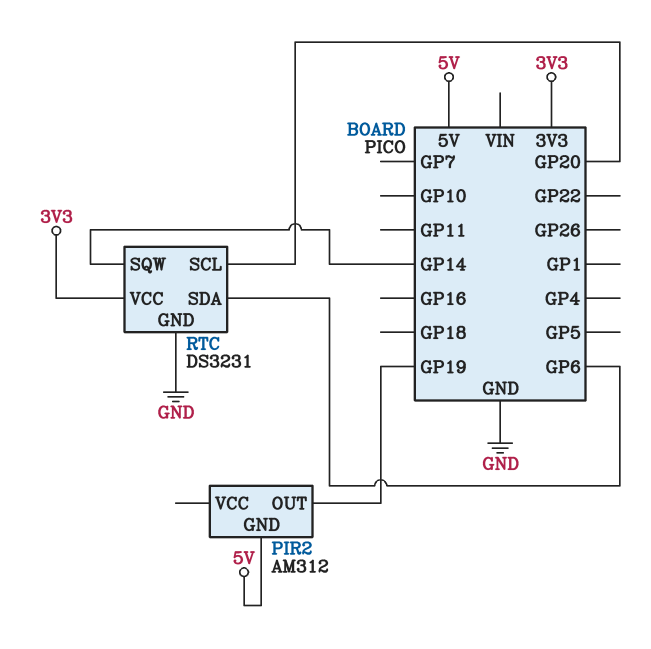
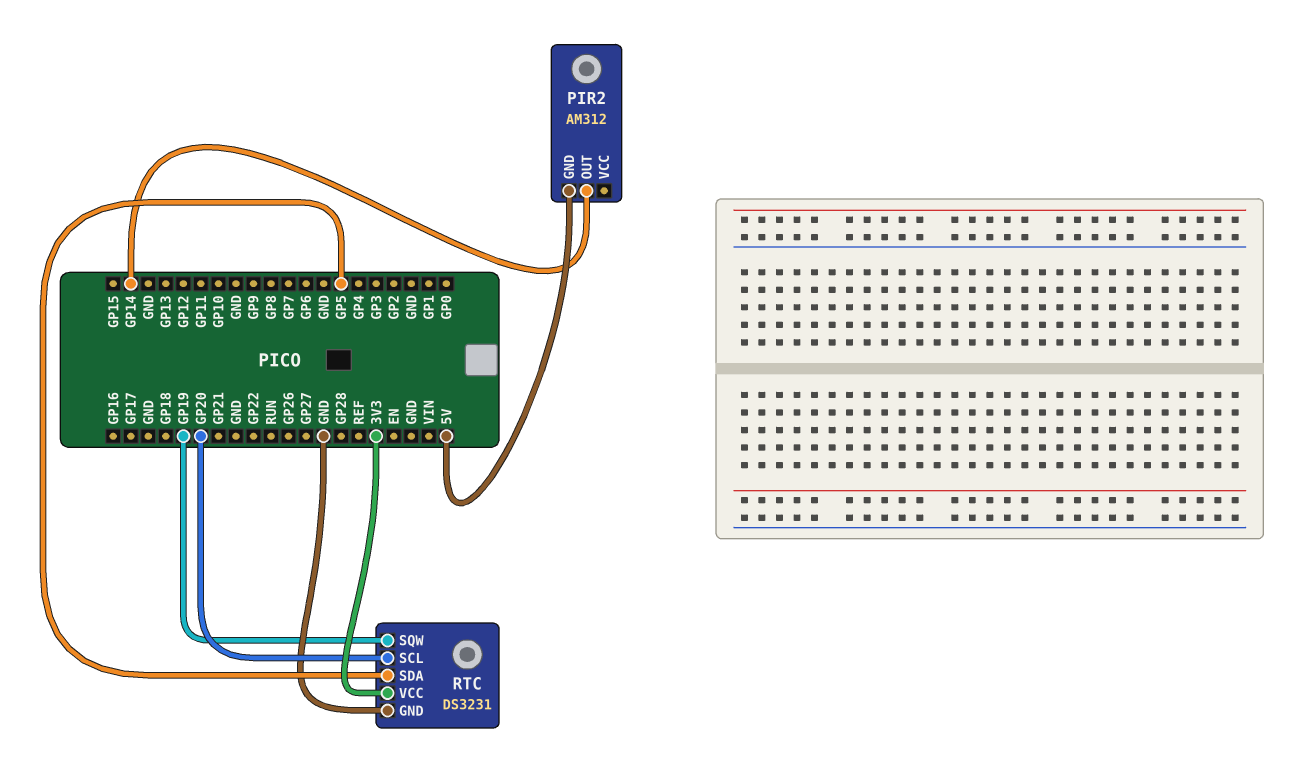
PIR2 pin OUT: GP19 -> GP14
RTC pin SDA: GP6 -> GP5
RTC pin SQW: GP14 -> GP19

